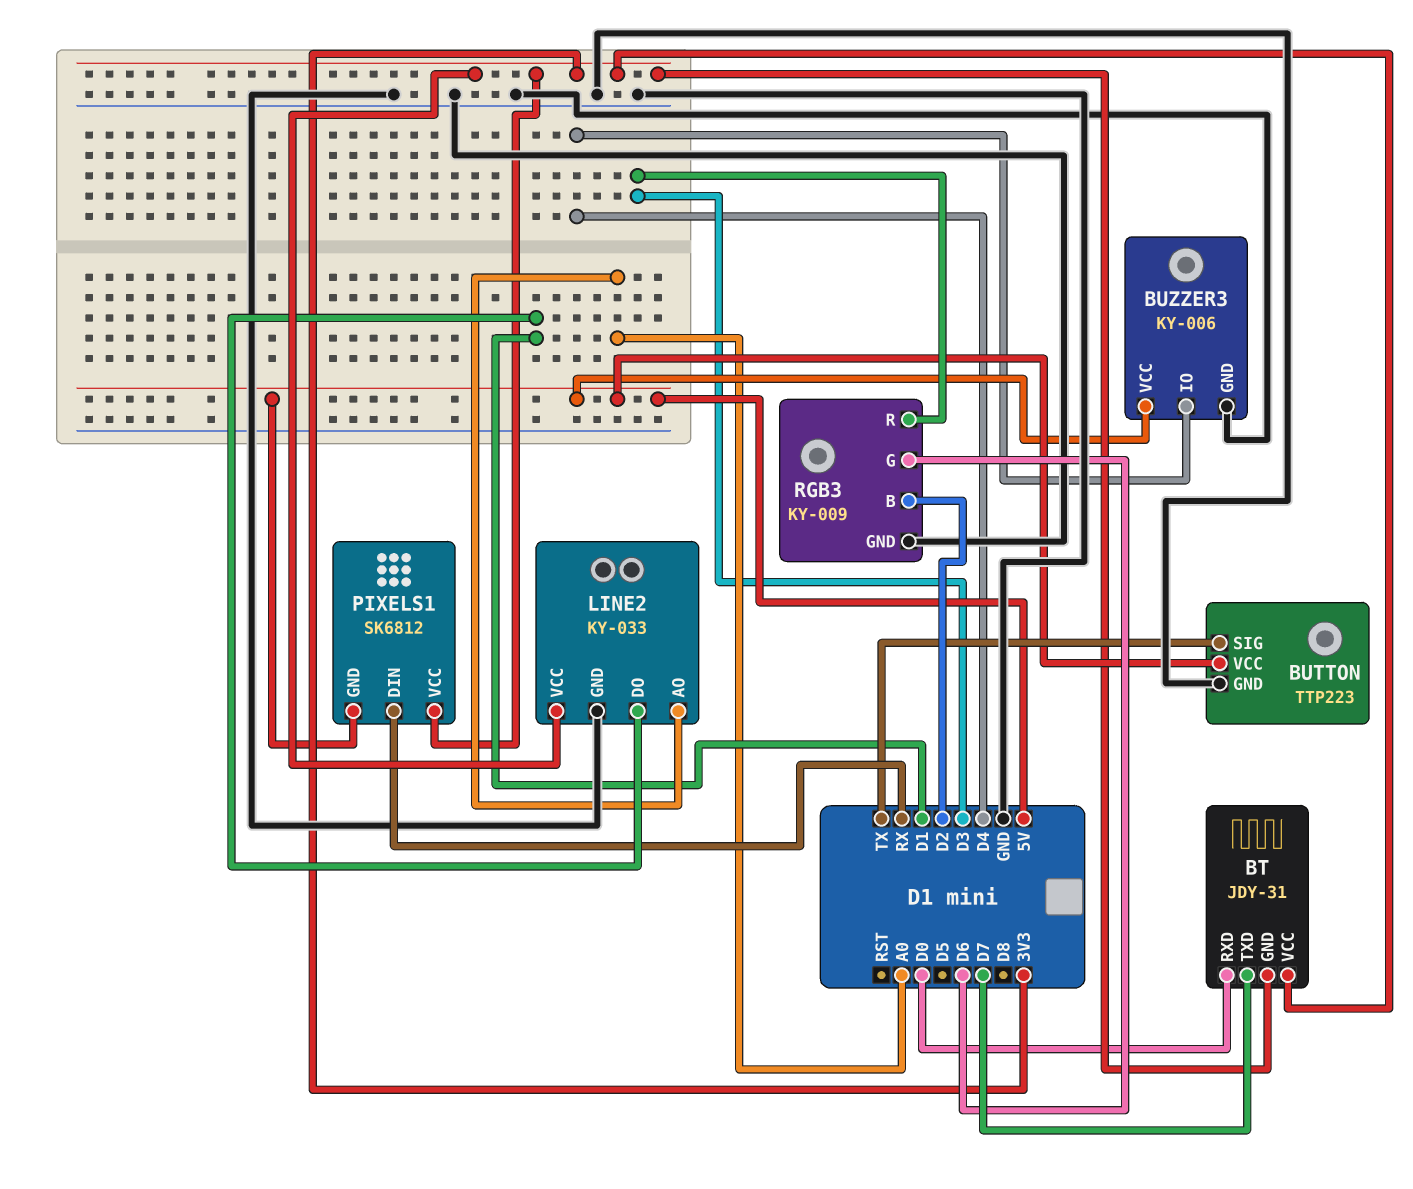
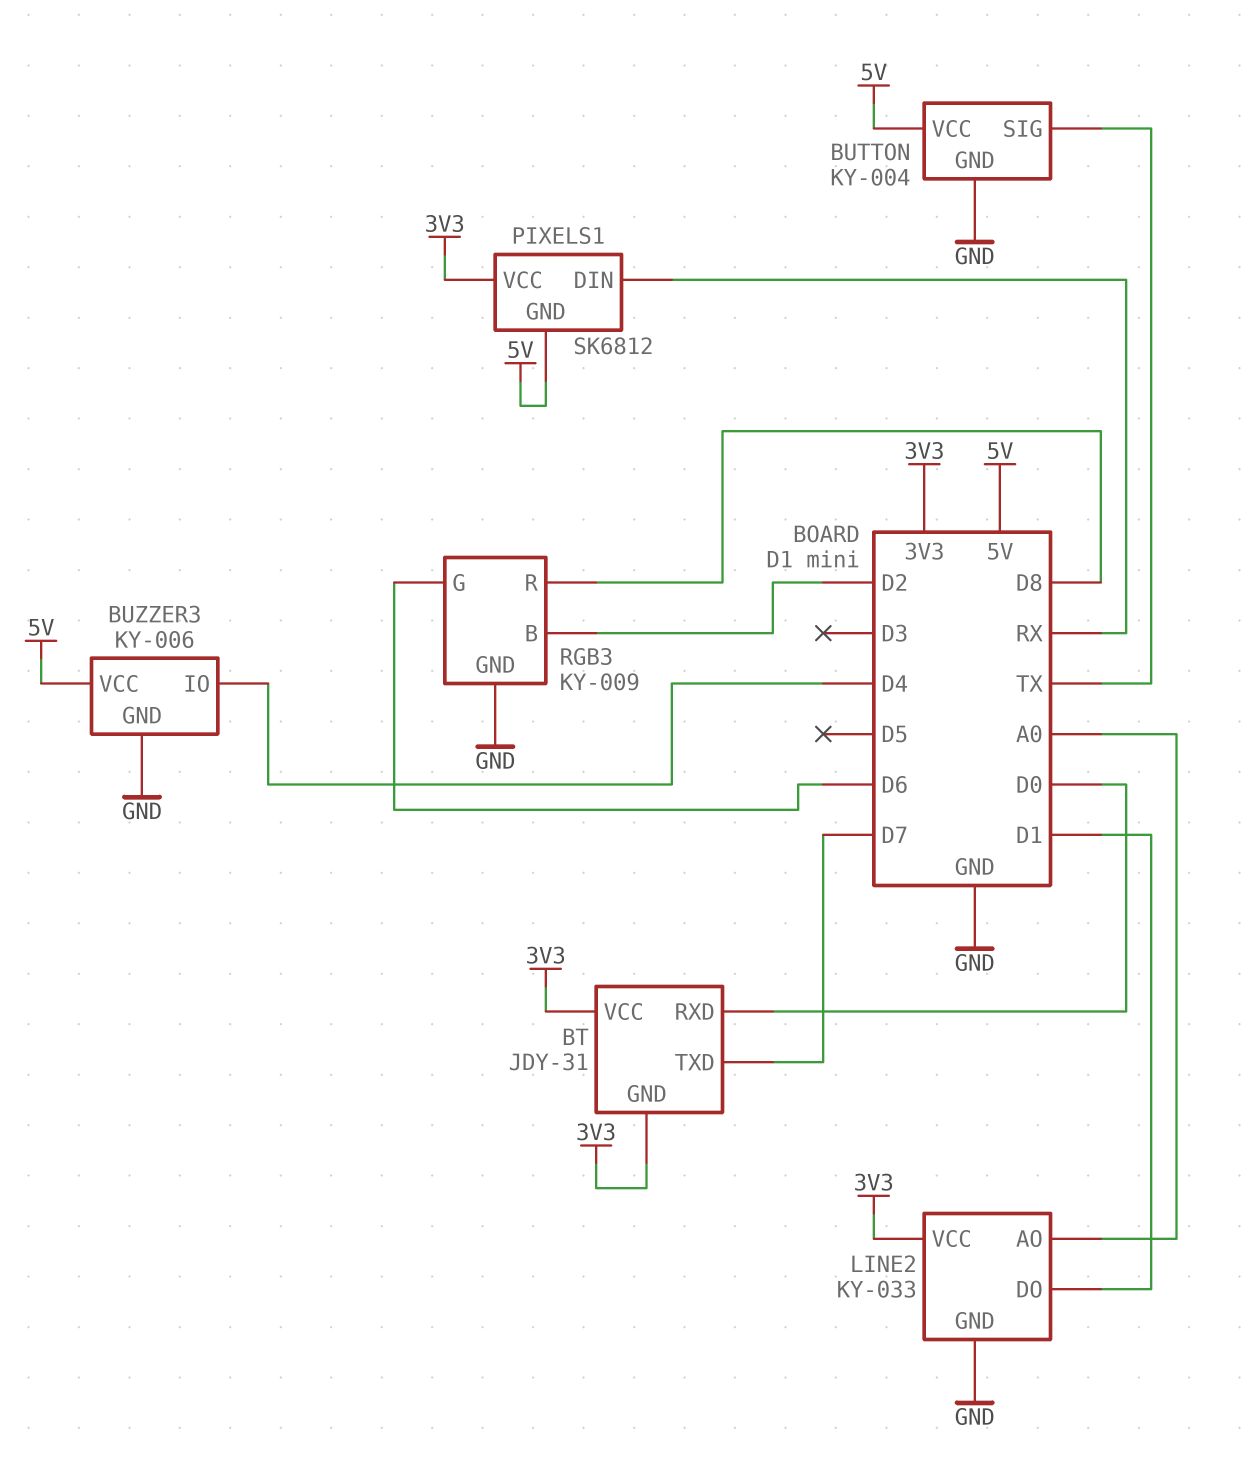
BUTTON: TTP223 -> KY-004
RGB3 pin R: D3 -> D8

